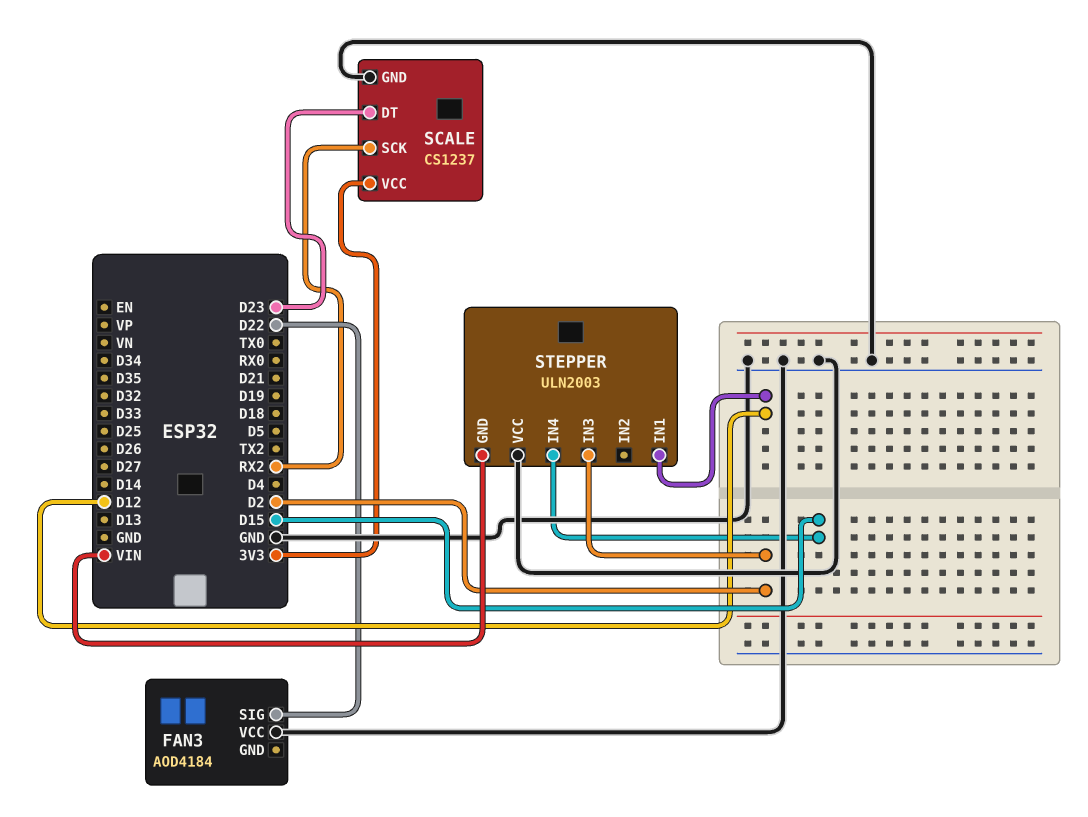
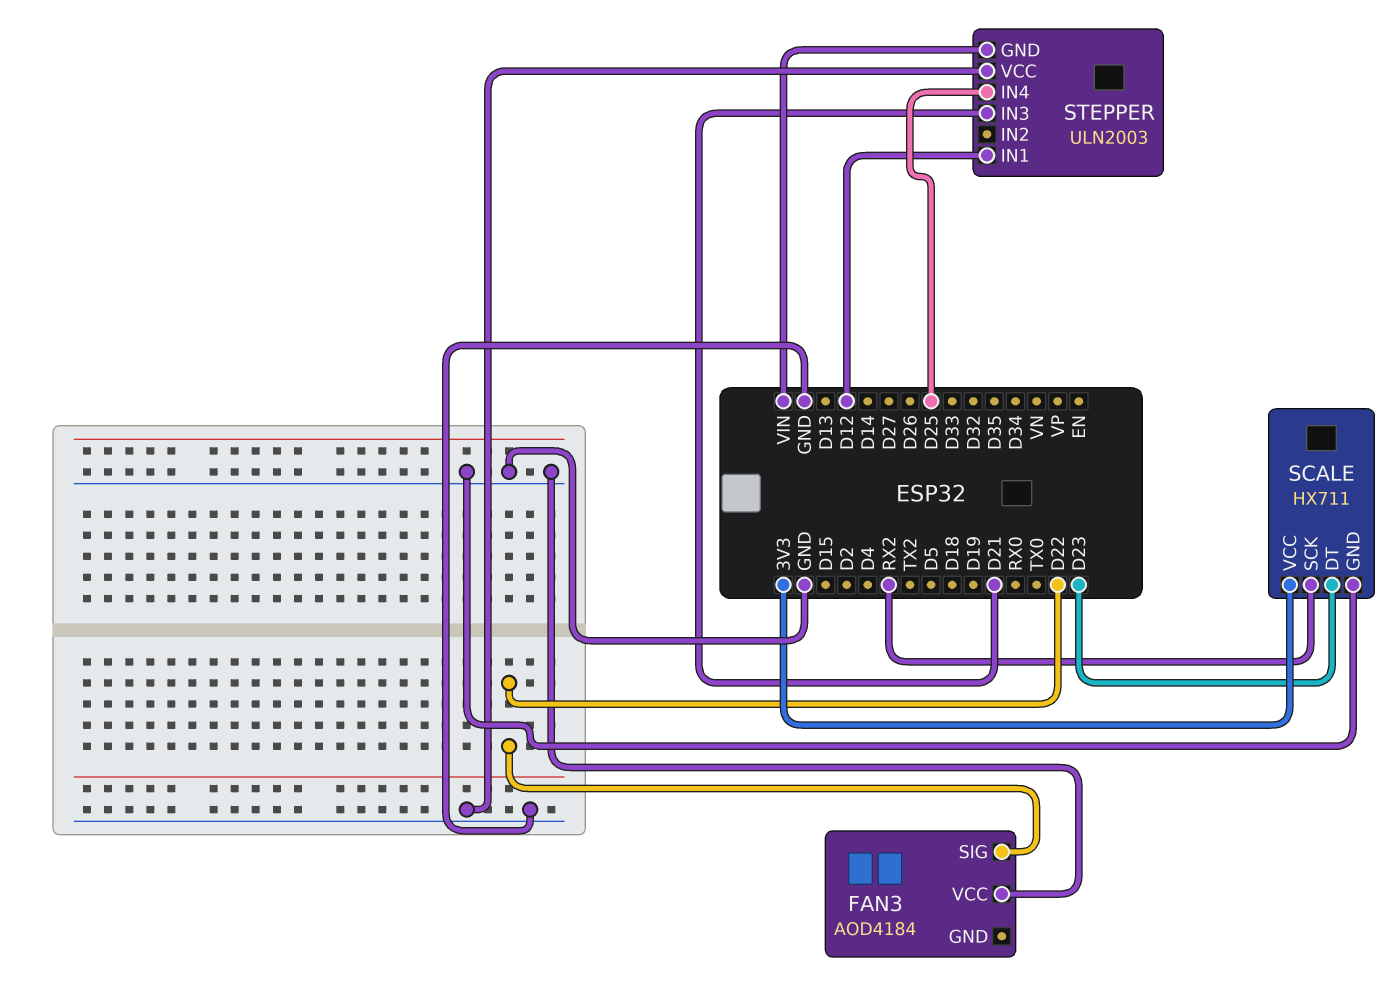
SCALE: CS1237 -> HX711
STEPPER pin IN3: D2 -> D21
STEPPER pin IN4: D15 -> D25

